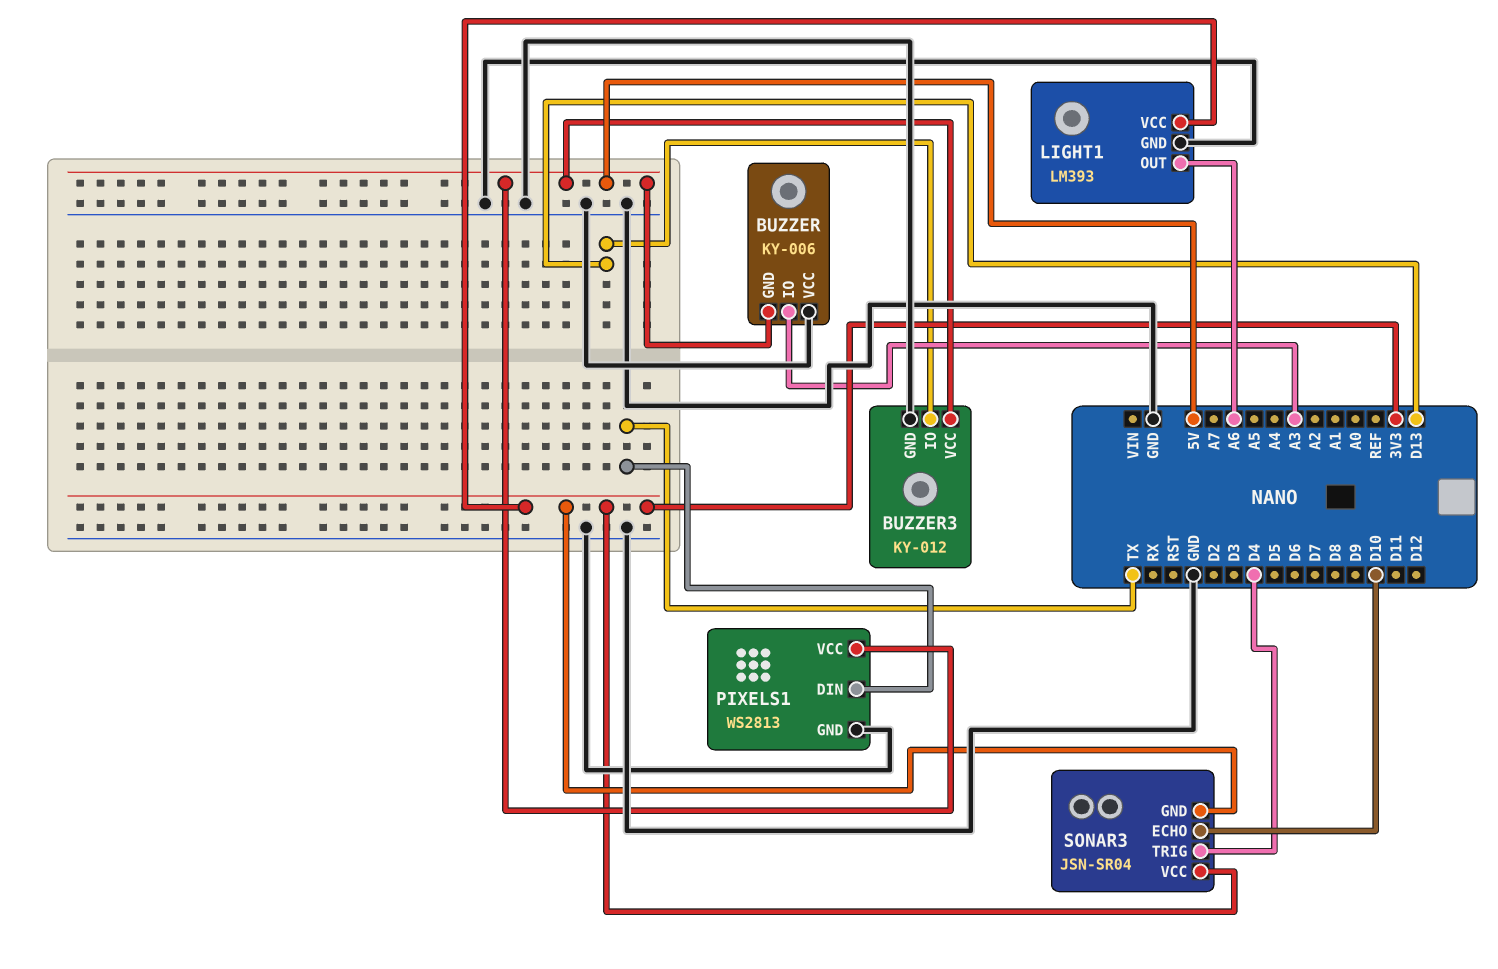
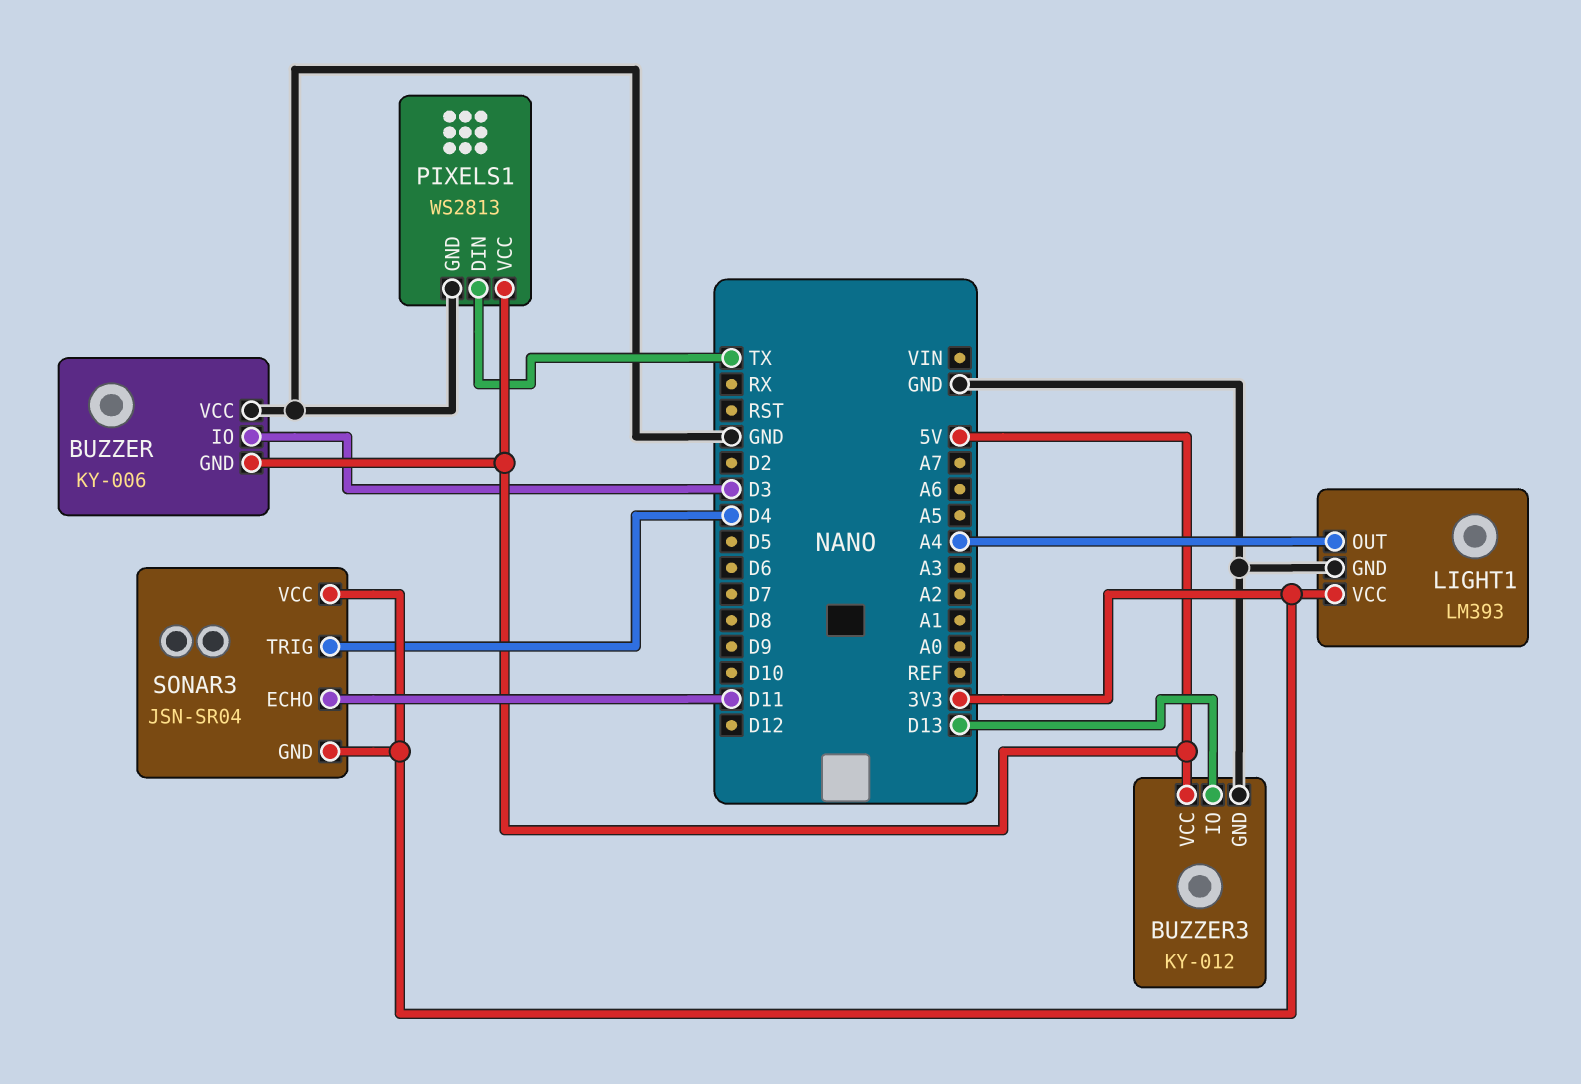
BUZZER pin IO: A3 -> D3
LIGHT1 pin OUT: A6 -> A4
SONAR3 pin ECHO: D10 -> D11

